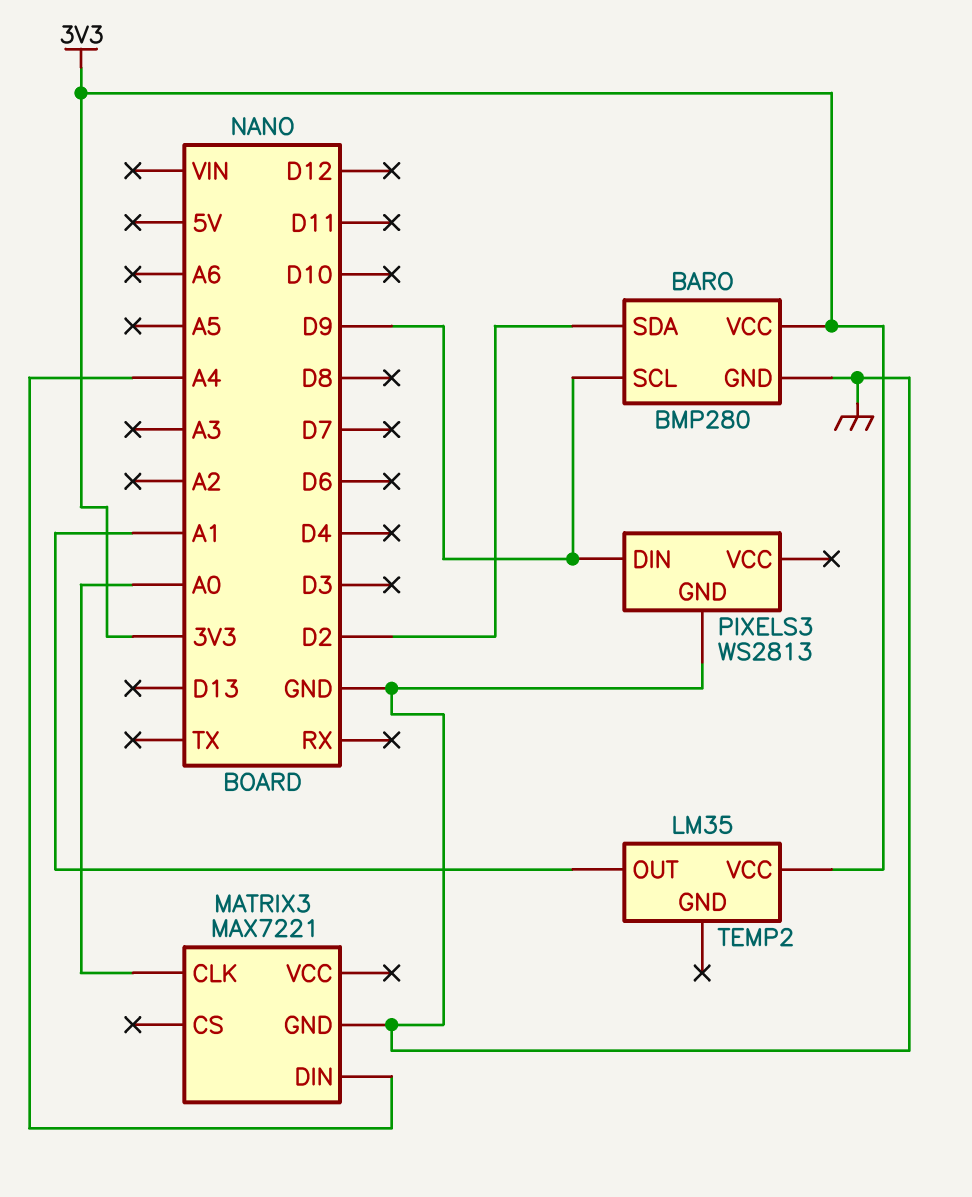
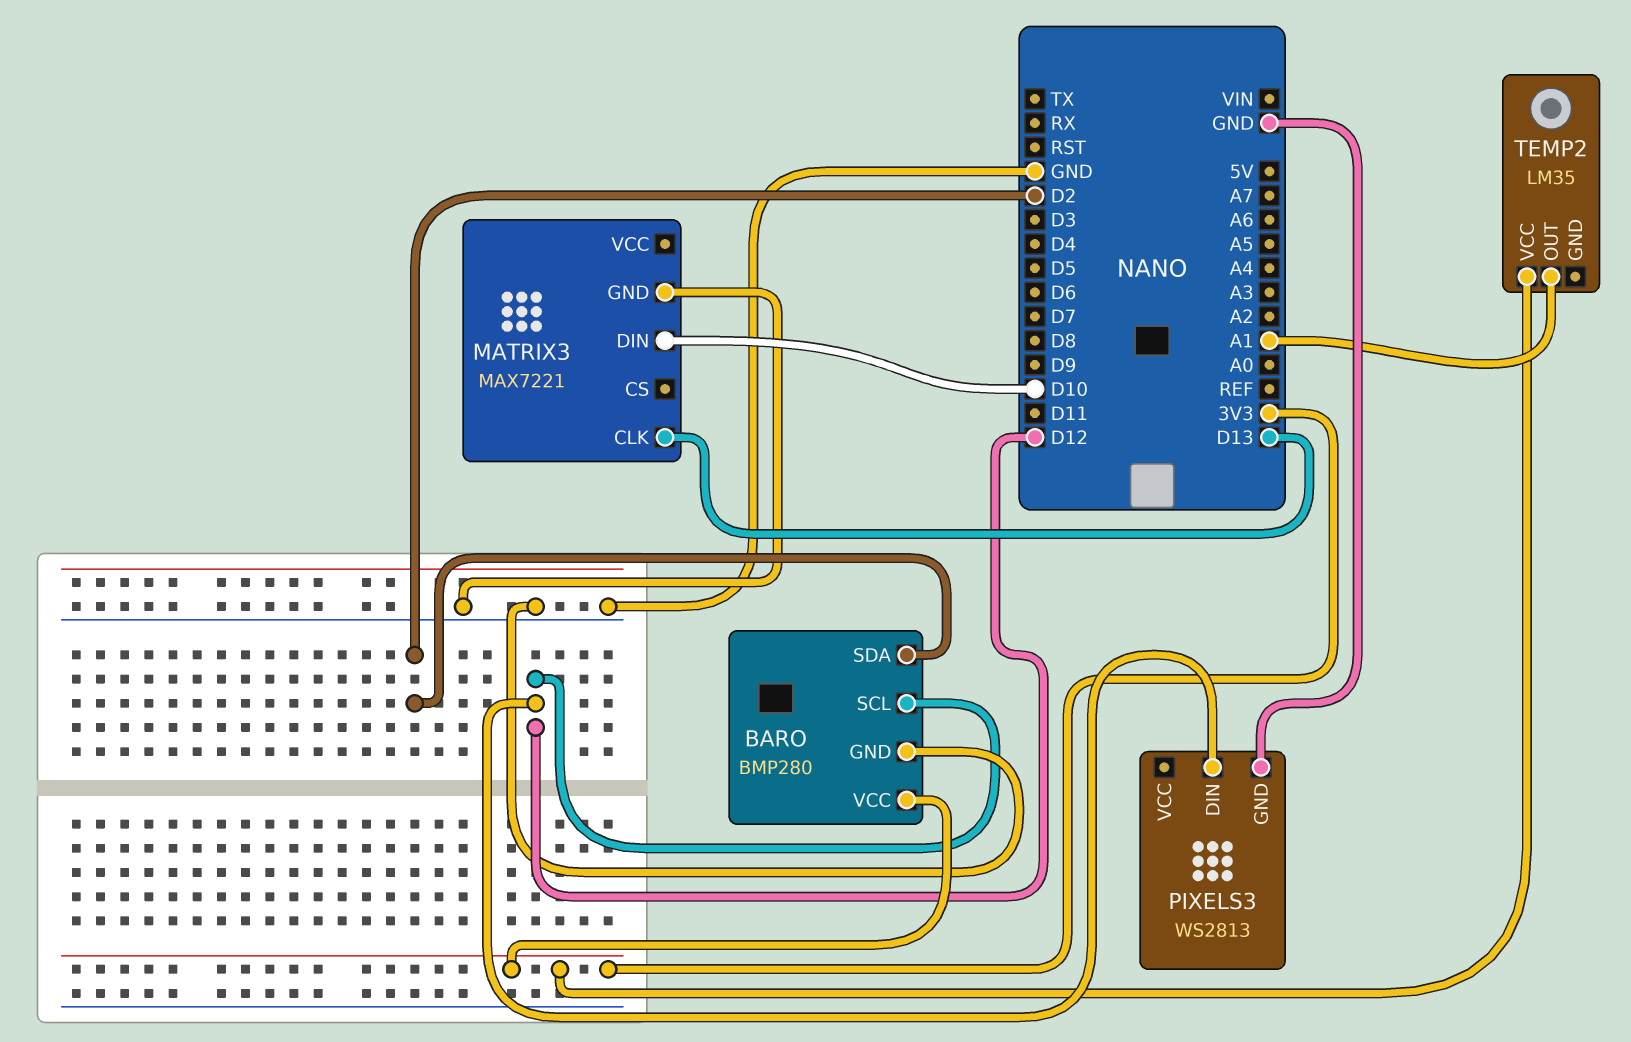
BARO pin SCL: D9 -> D12
MATRIX3 pin CLK: A0 -> D13
MATRIX3 pin DIN: A4 -> D10
PIXELS3 pin DIN: D9 -> D12

